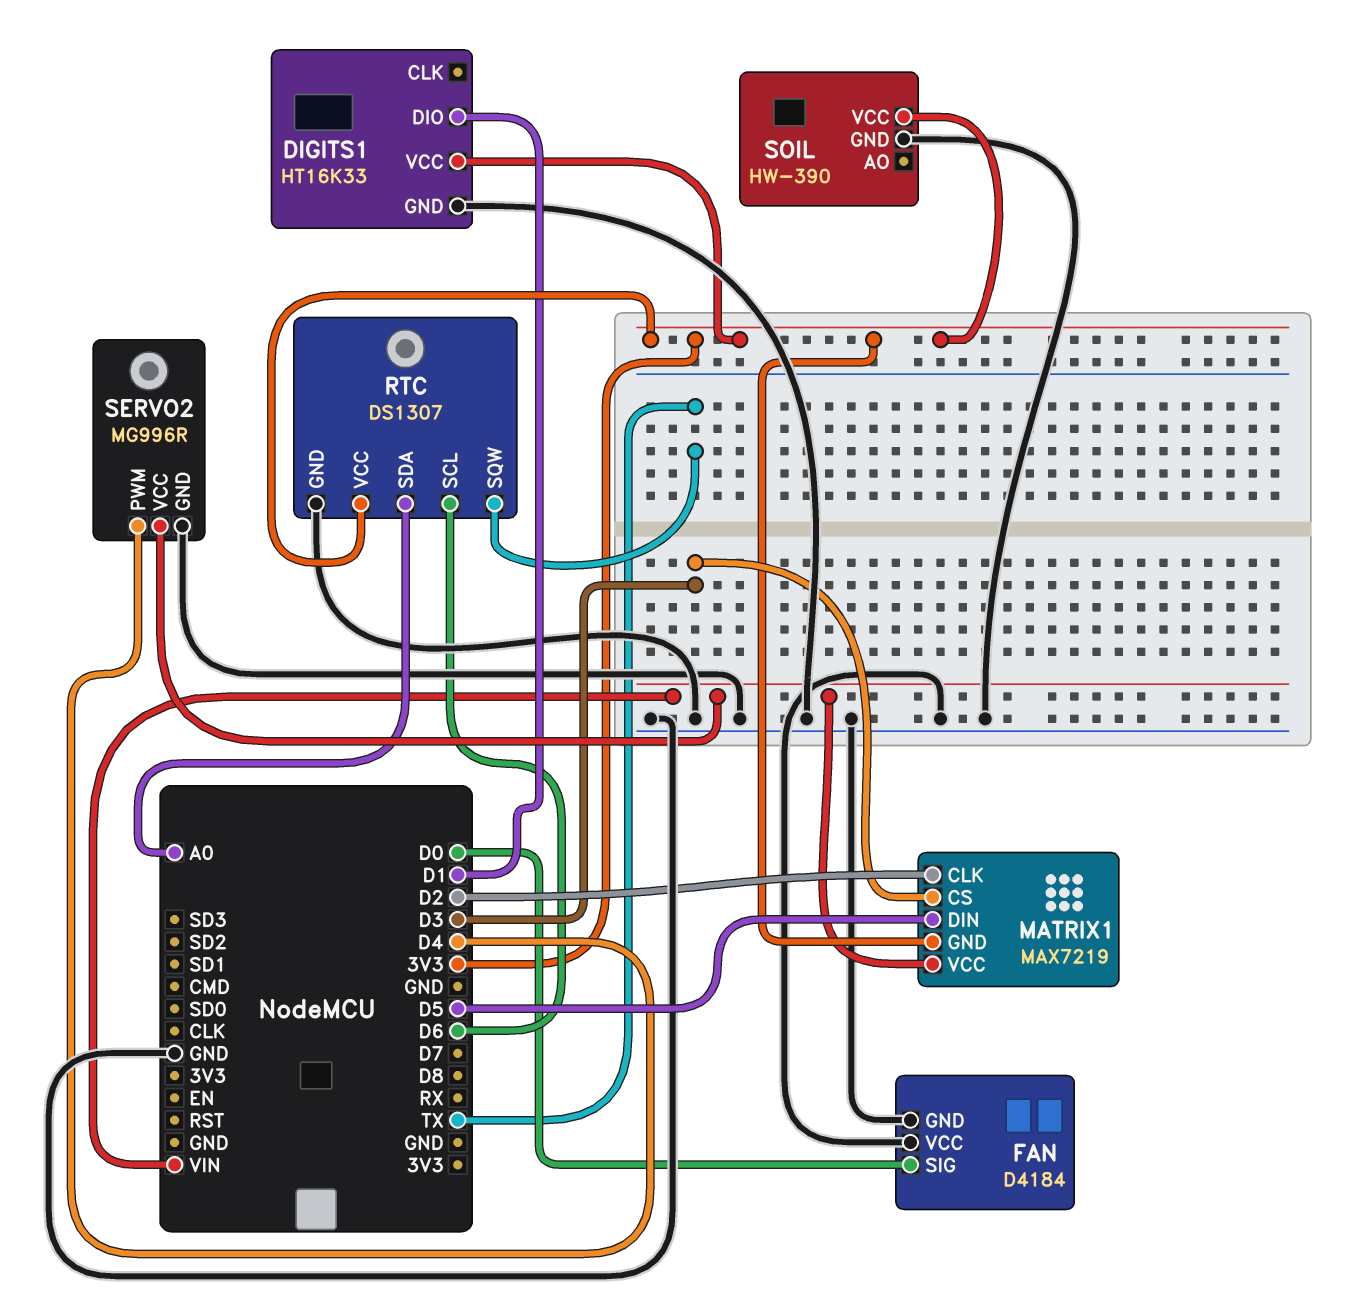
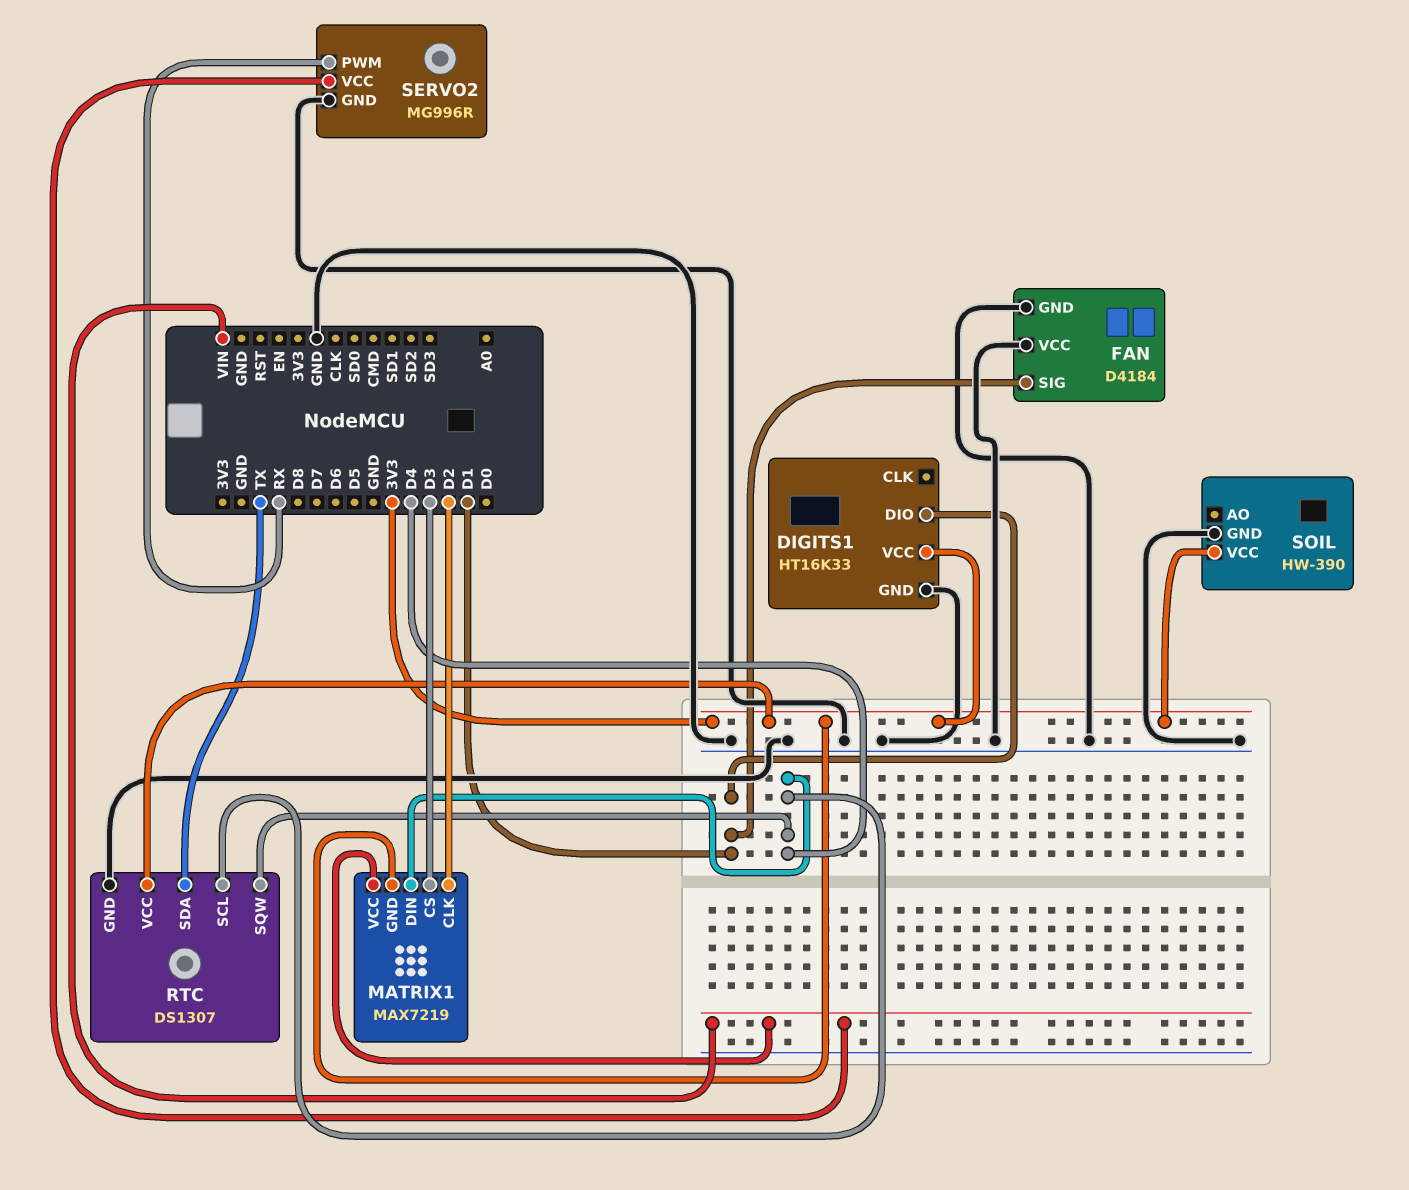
FAN pin SIG: D0 -> D1
MATRIX1 pin DIN: D5 -> D4
RTC pin SCL: D6 -> D4
RTC pin SDA: A0 -> TX
RTC pin SQW: TX -> D4
SERVO2 pin PWM: D4 -> RX

